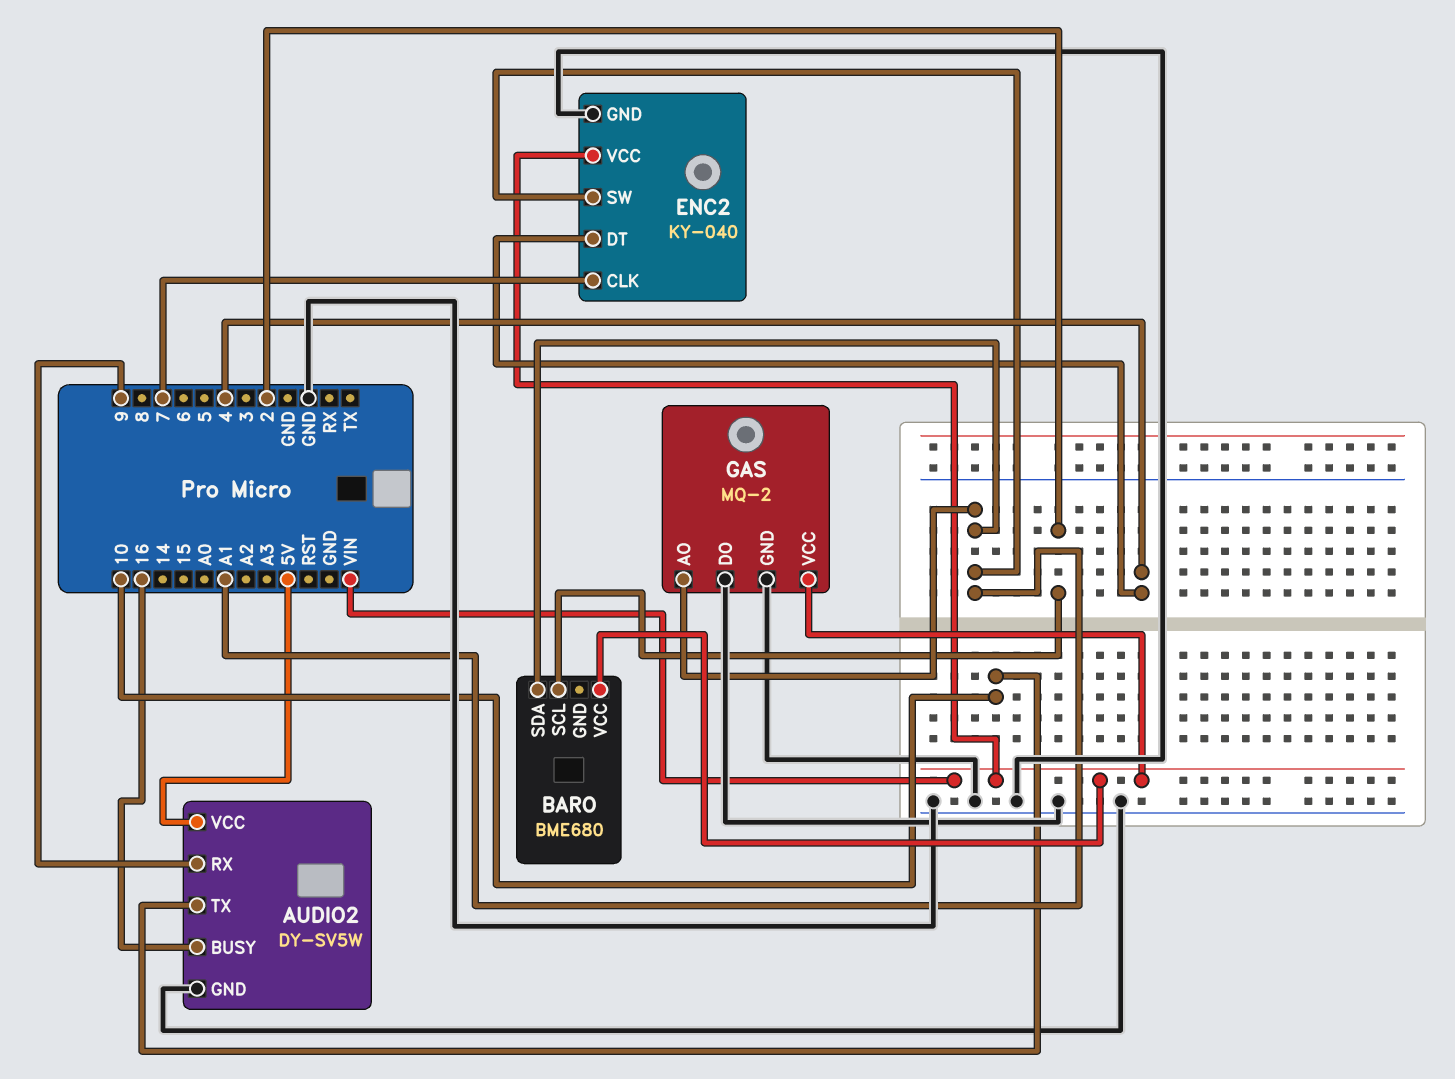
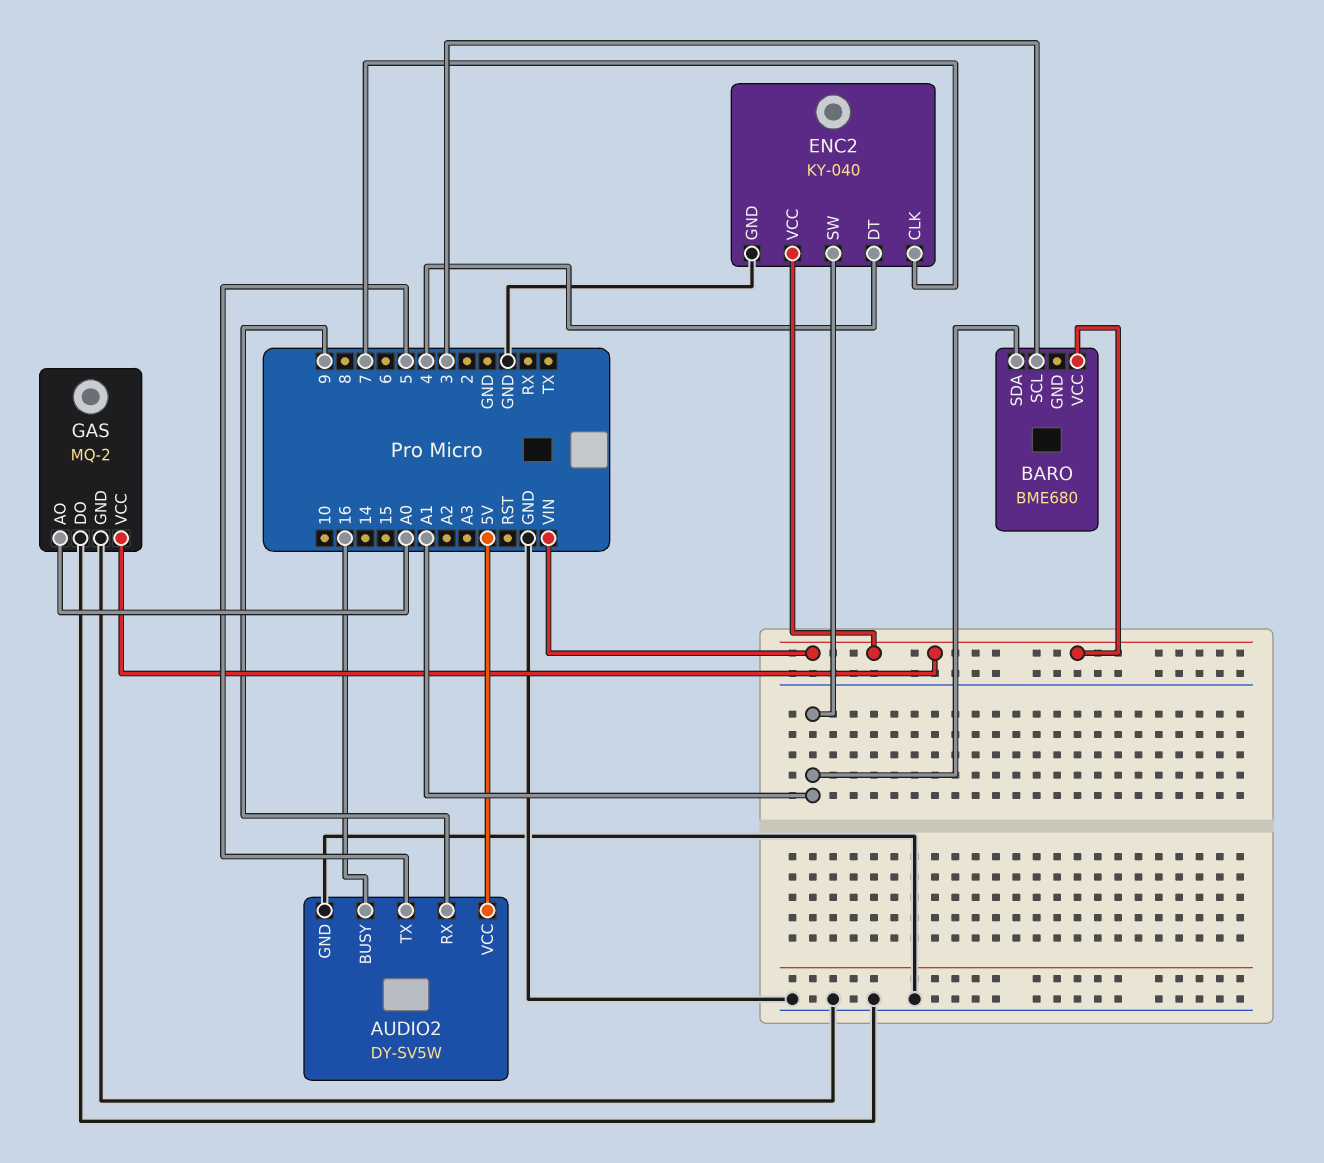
AUDIO2 pin TX: 10 -> 5
BARO pin SCL: 2 -> 3
GAS pin AO: A1 -> A0

